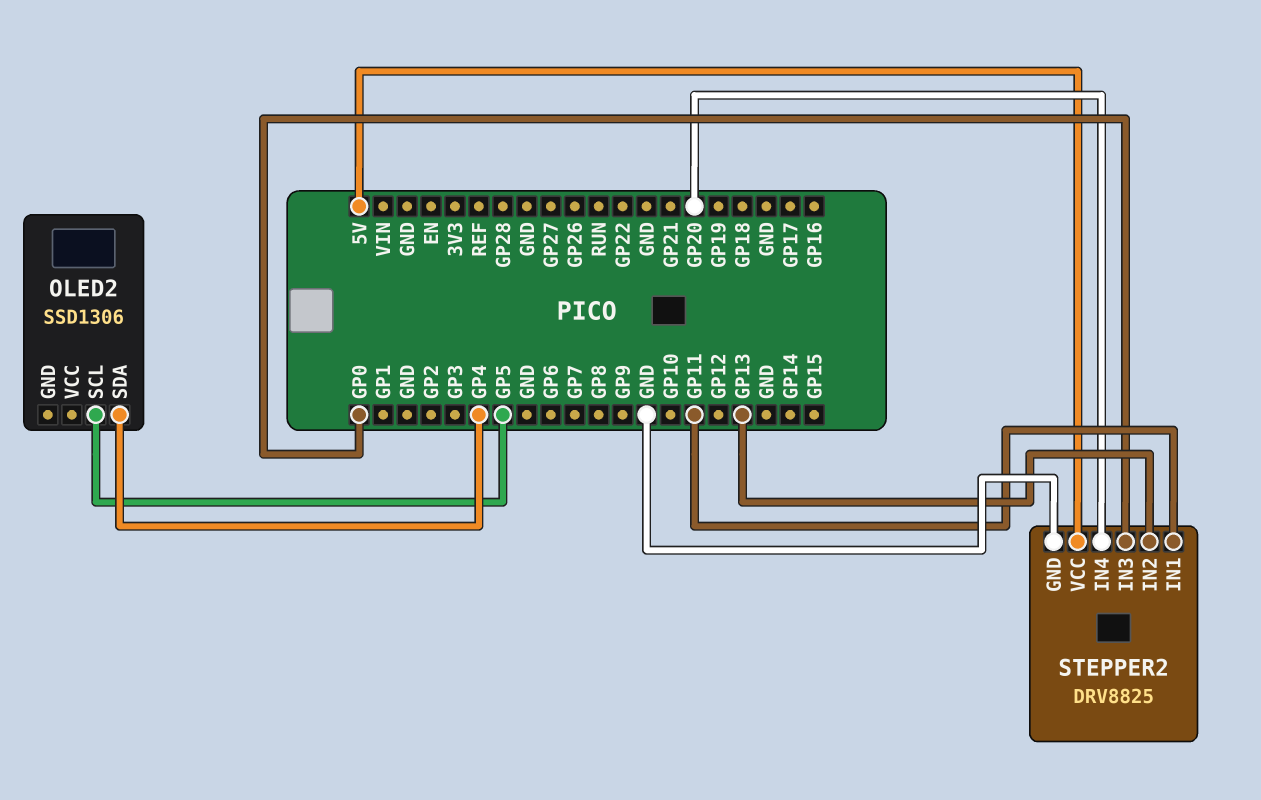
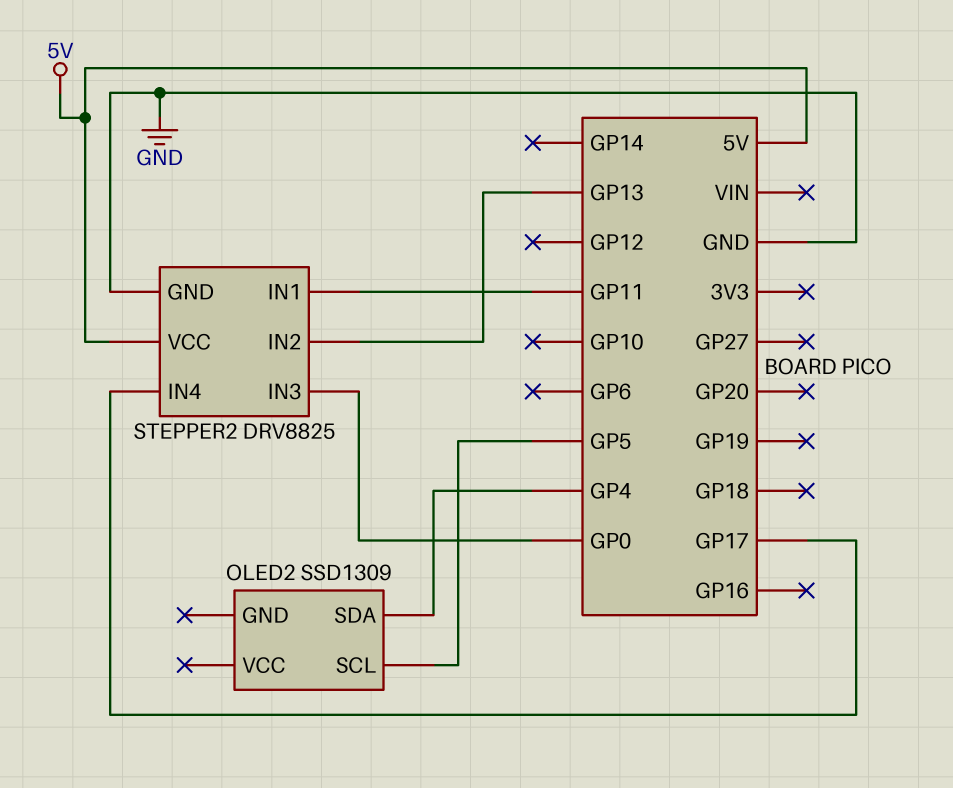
OLED2: SSD1306 -> SSD1309
STEPPER2 pin IN4: GP20 -> GP17

